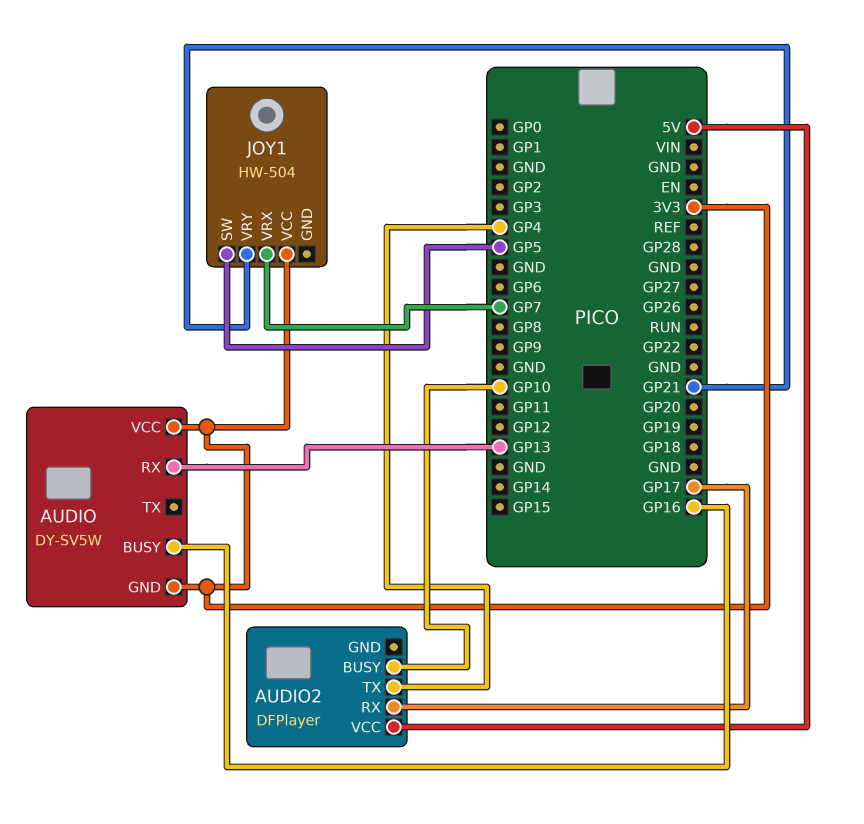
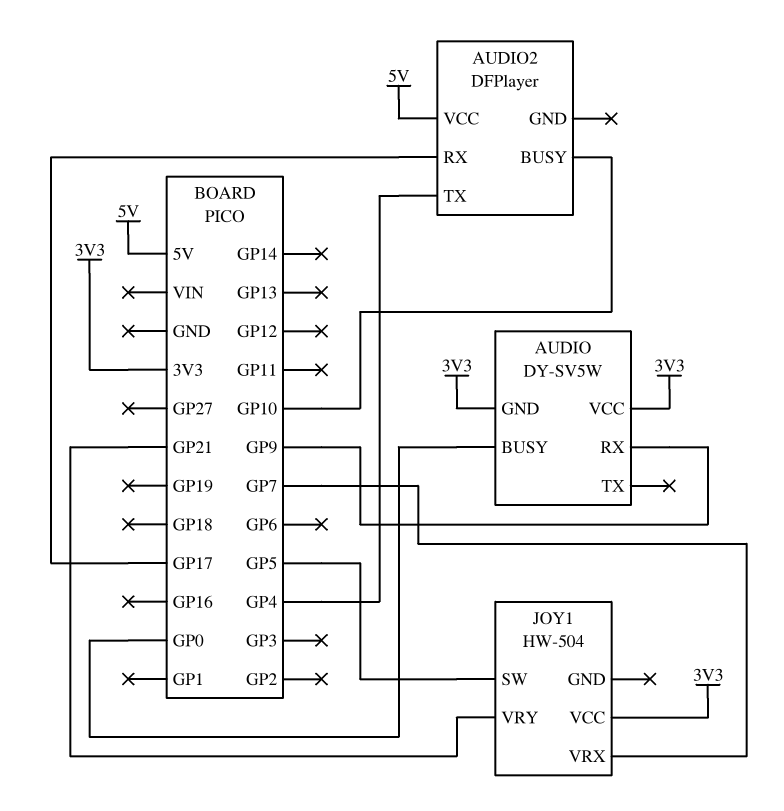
AUDIO pin BUSY: GP16 -> GP0
AUDIO pin RX: GP13 -> GP9

